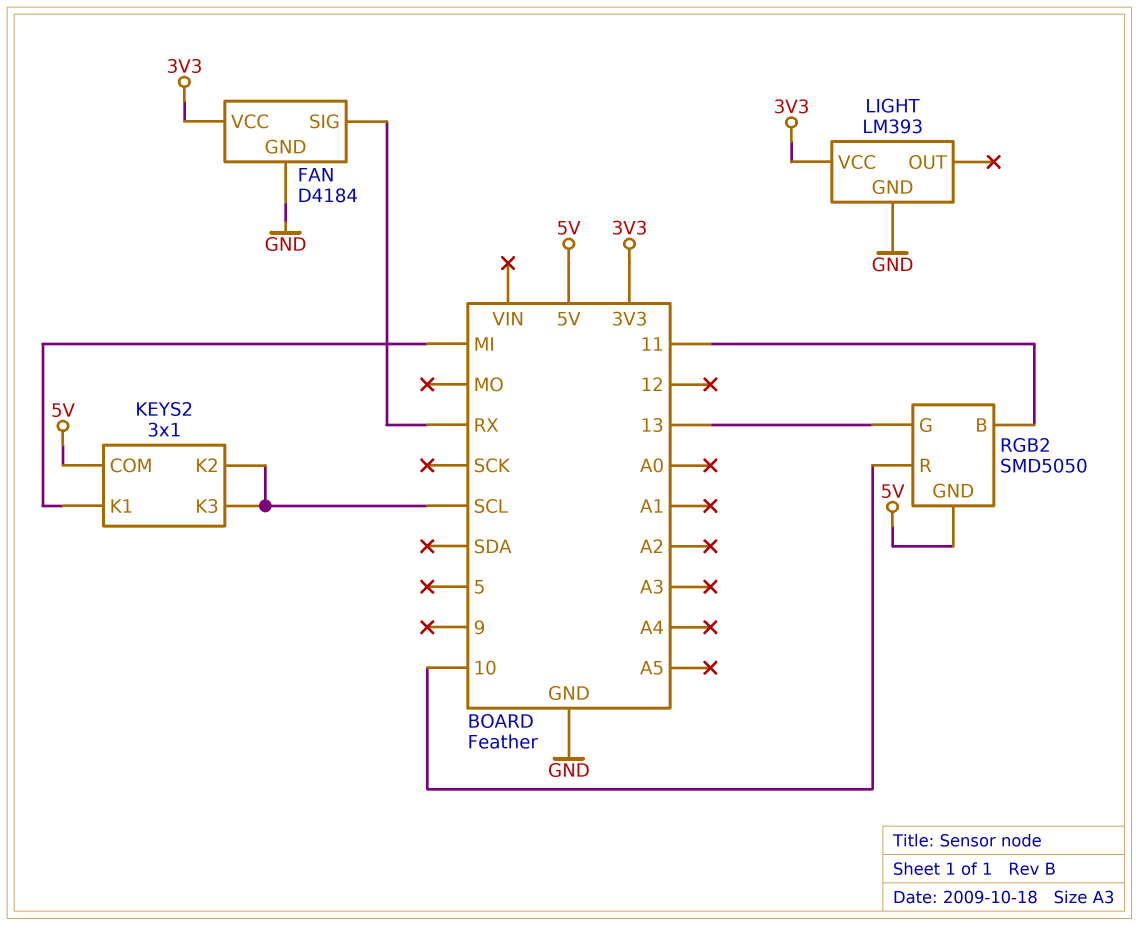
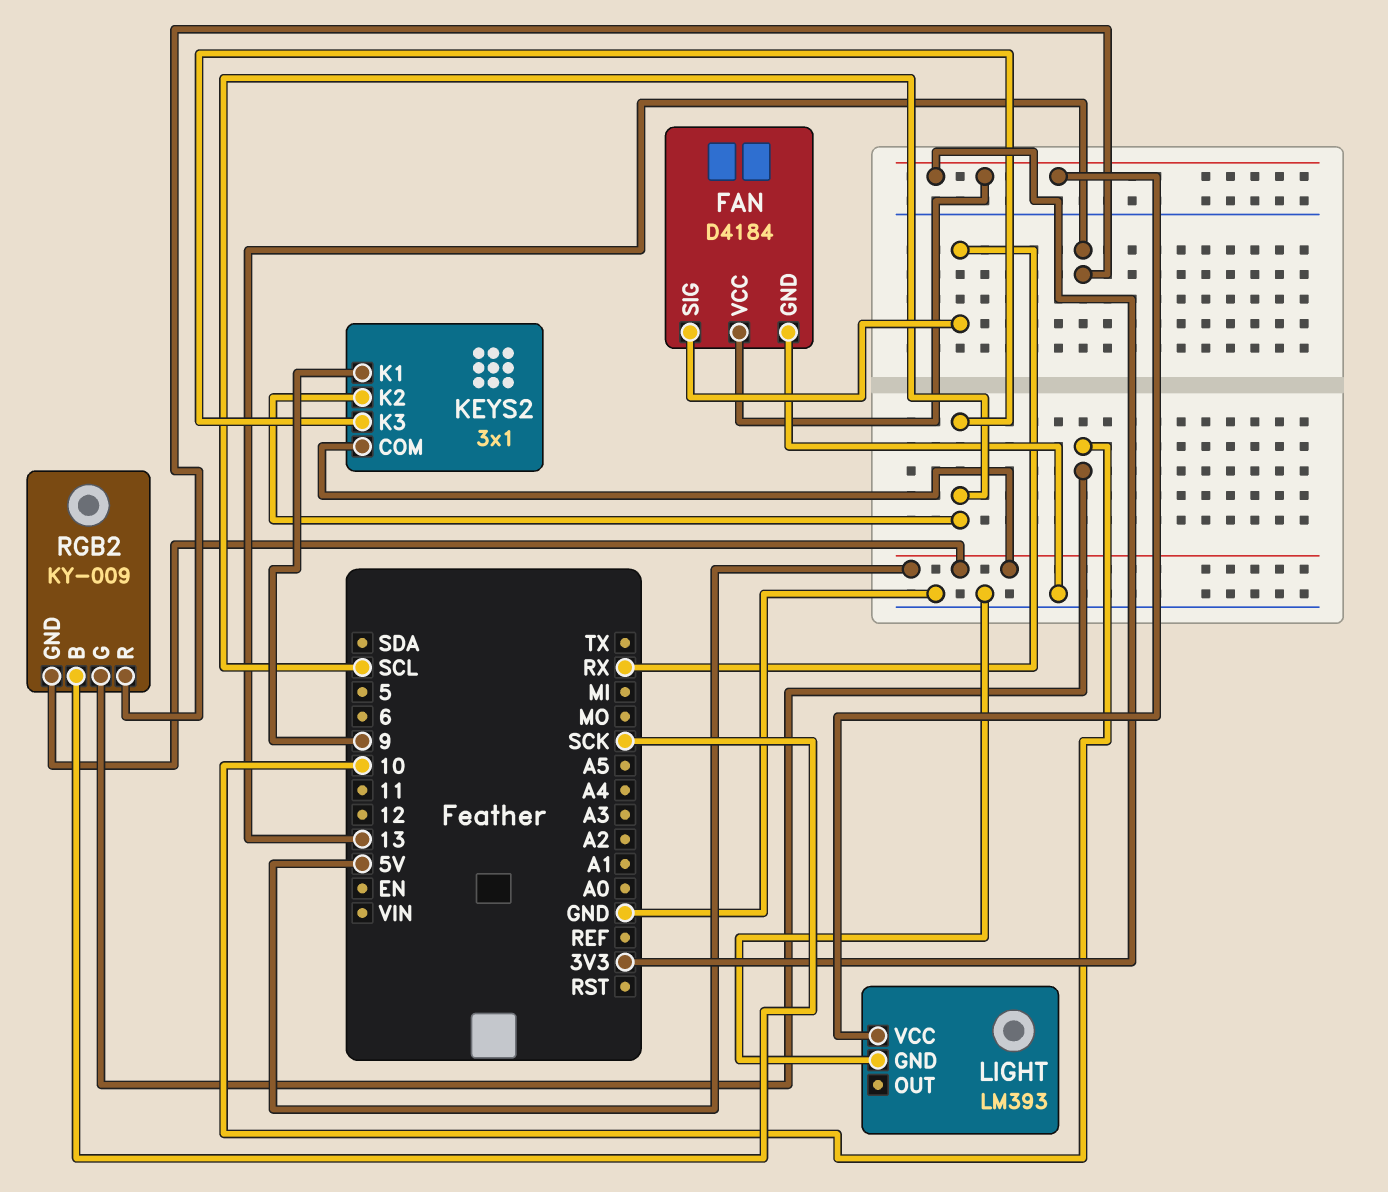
KEYS2 pin K1: MI -> 9
RGB2: SMD5050 -> KY-009
RGB2 pin B: 11 -> SCK
RGB2 pin G: 13 -> 10
RGB2 pin R: 10 -> 13

